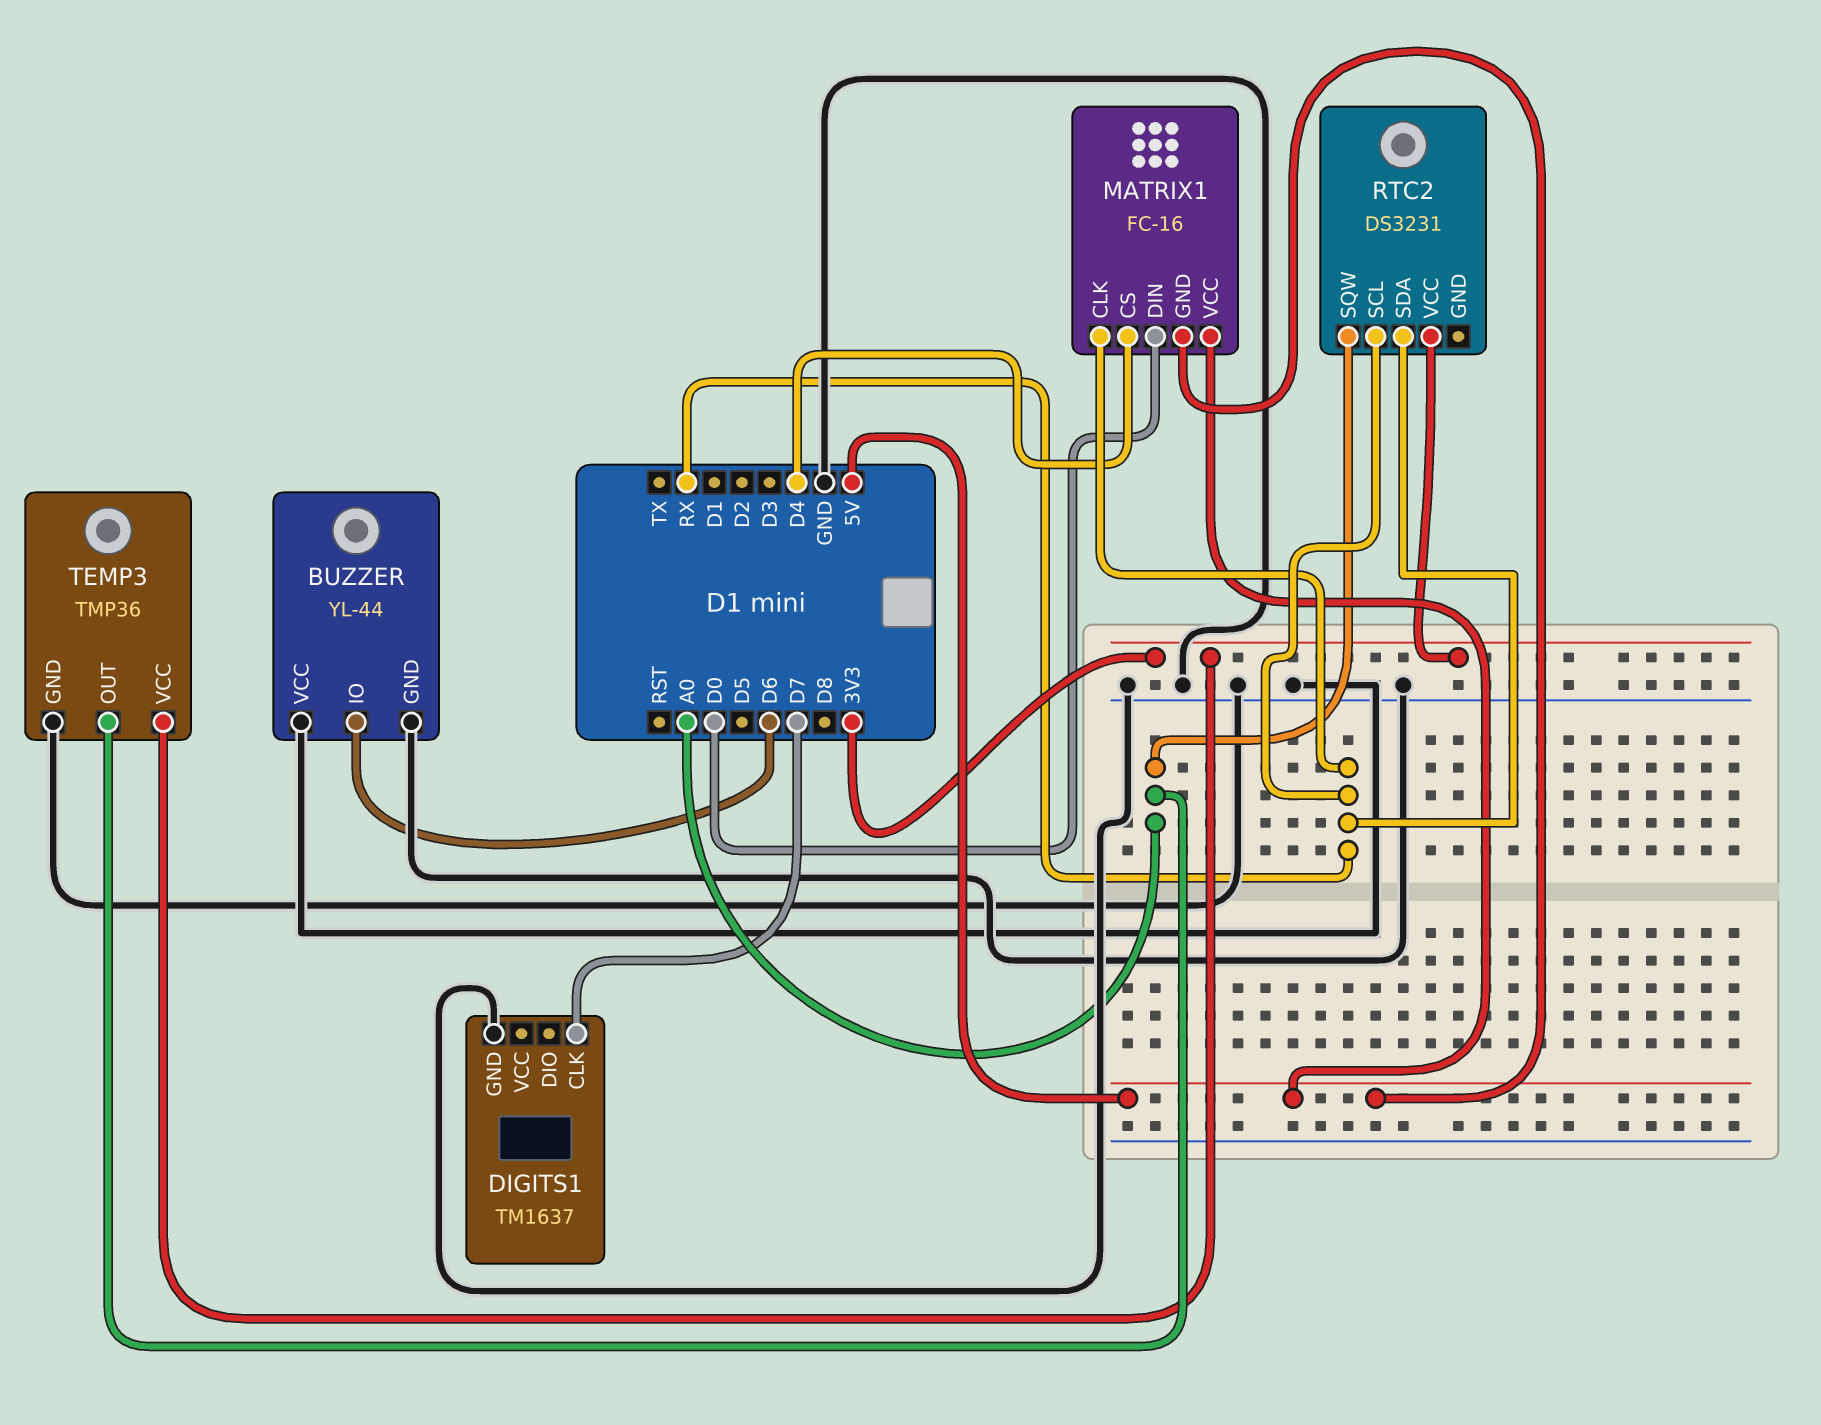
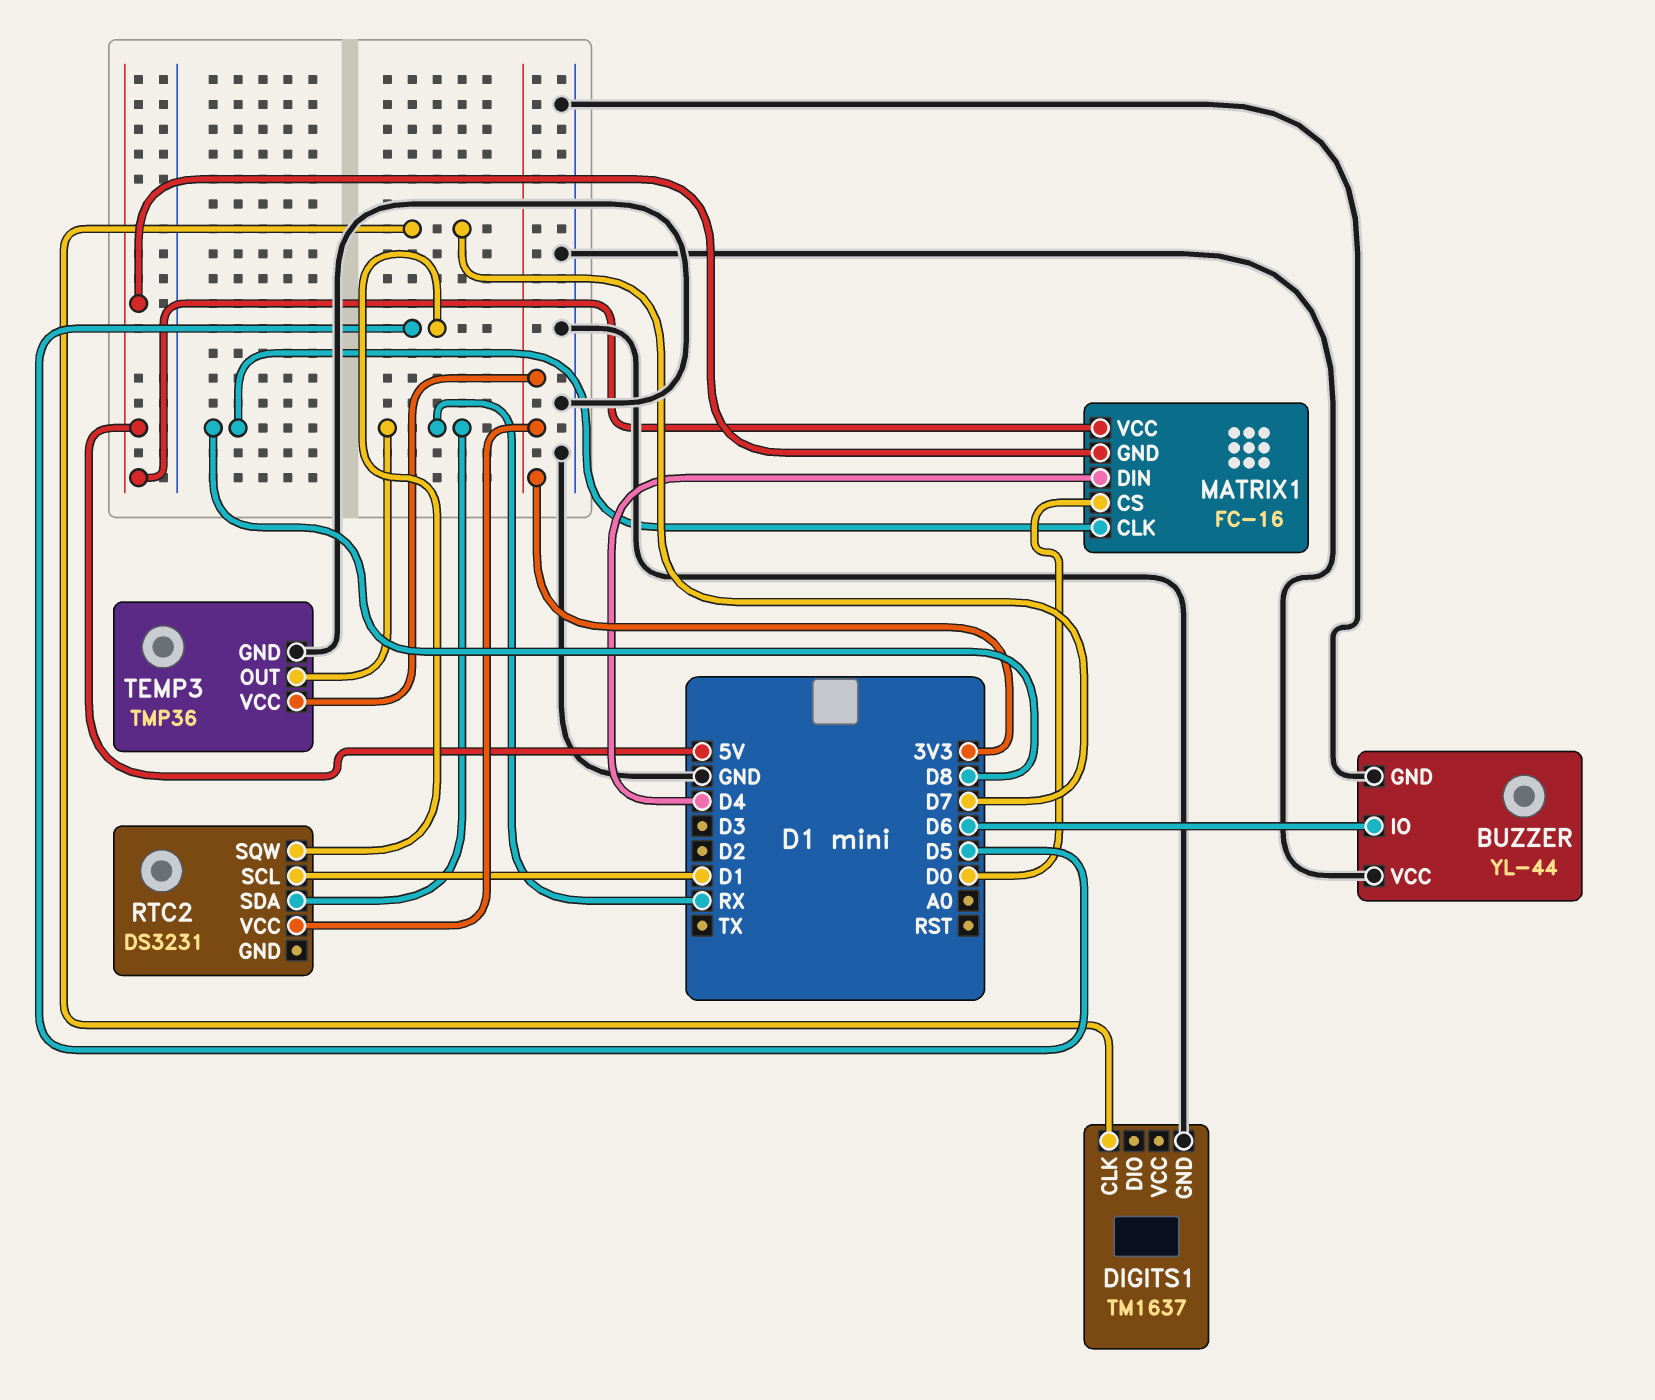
MATRIX1 pin CLK: RX -> D8
MATRIX1 pin CS: D4 -> D0
MATRIX1 pin DIN: D0 -> D4
RTC2 pin SCL: RX -> D1
RTC2 pin SQW: A0 -> D5
TEMP3 pin OUT: A0 -> RX

